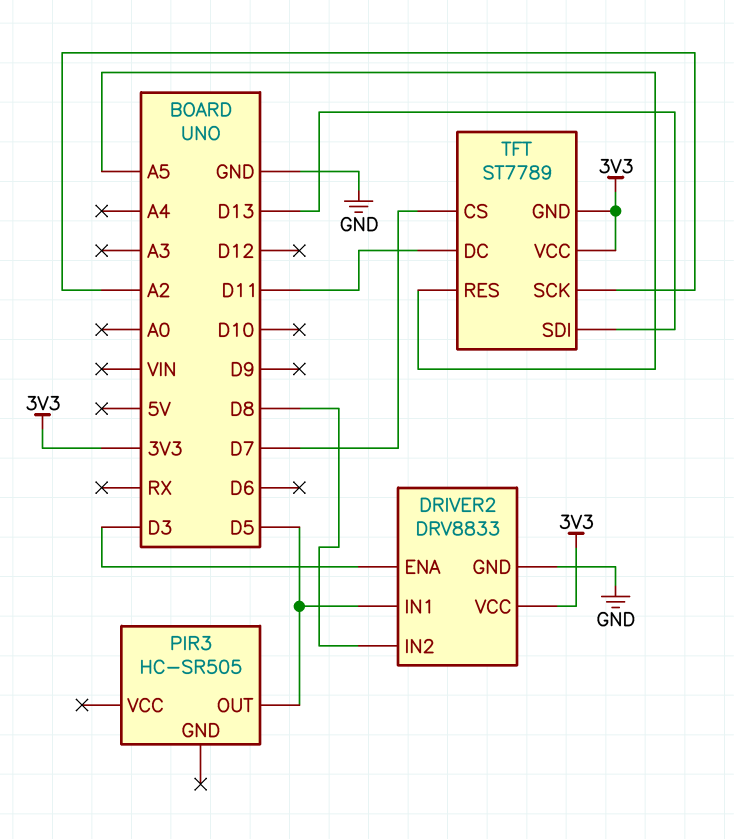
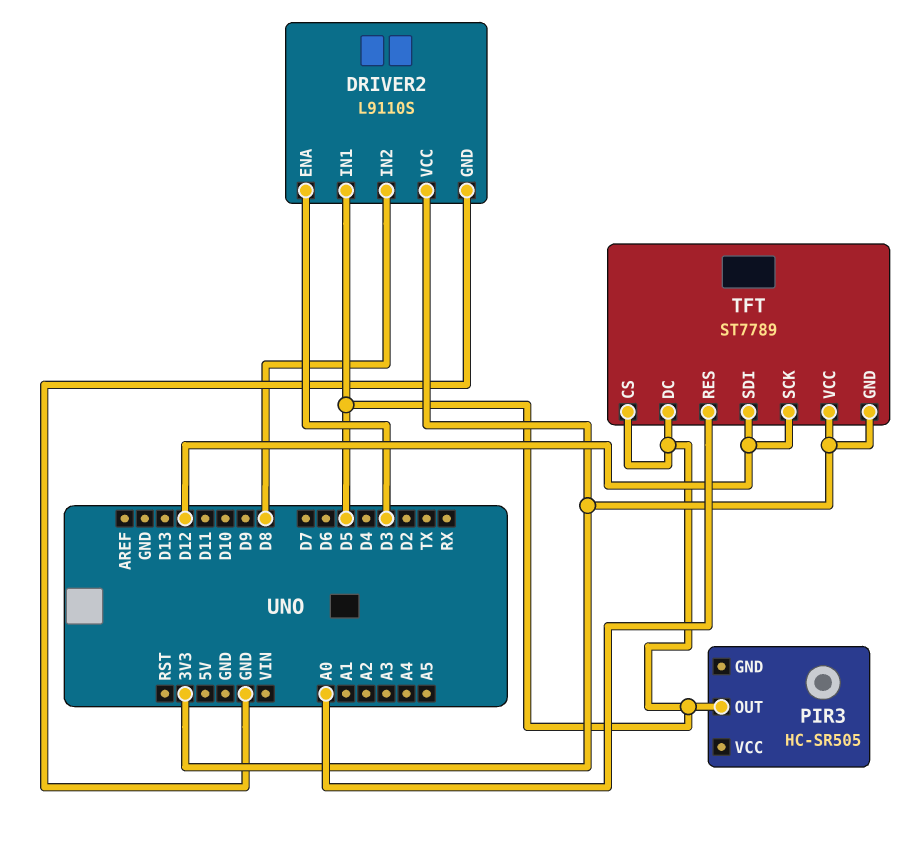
DRIVER2: DRV8833 -> L9110S
TFT pin CS: D7 -> D5
TFT pin DC: D11 -> D5
TFT pin RES: A5 -> A0
TFT pin SCK: A2 -> D12
TFT pin SDI: D13 -> D12

